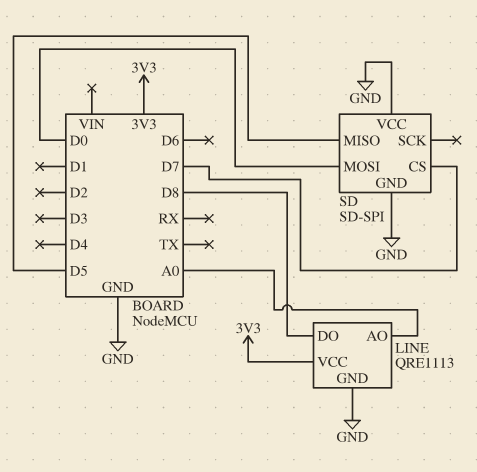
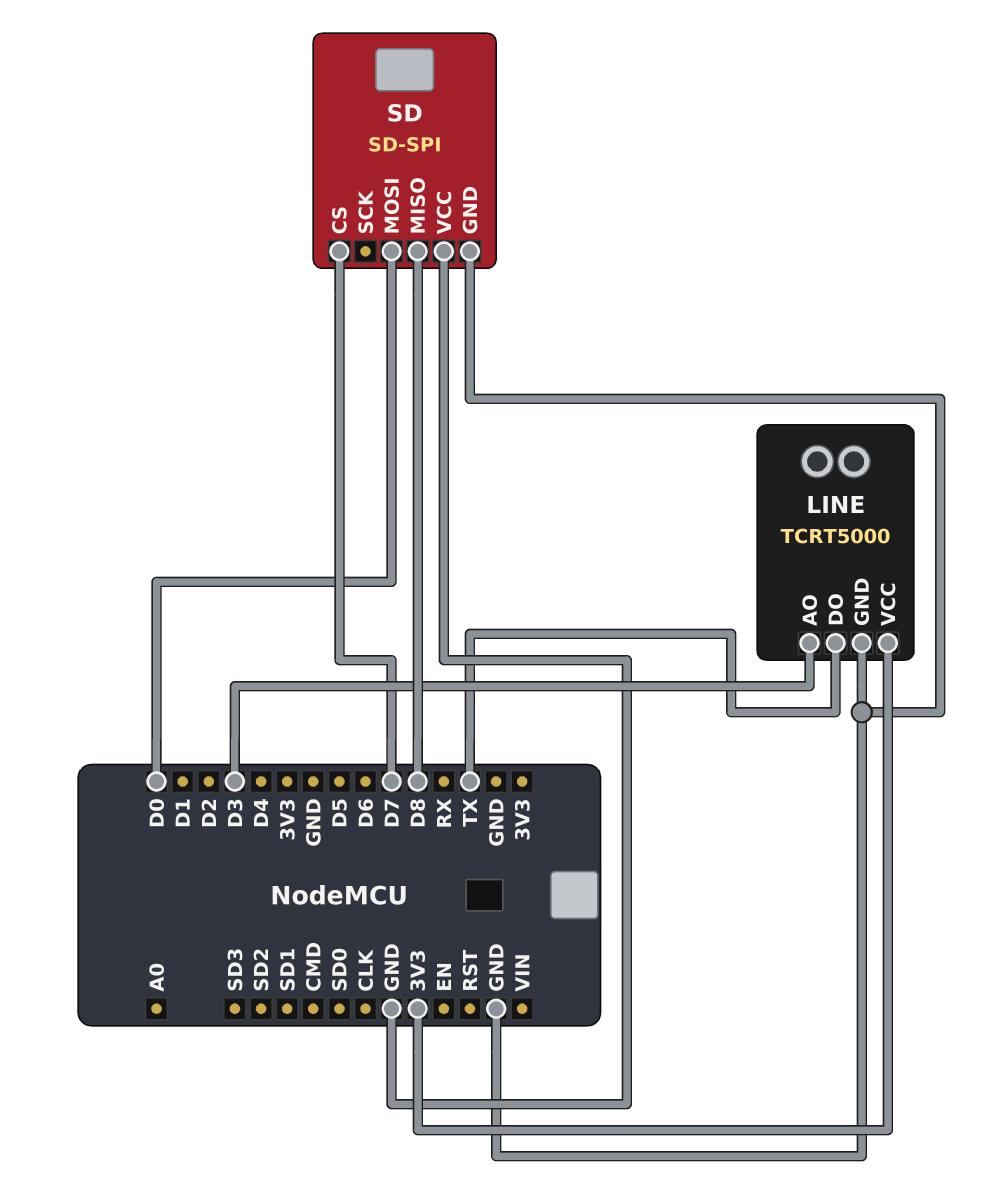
LINE: QRE1113 -> TCRT5000
LINE pin AO: A0 -> D3
LINE pin DO: D8 -> TX
SD pin MISO: D5 -> D8

